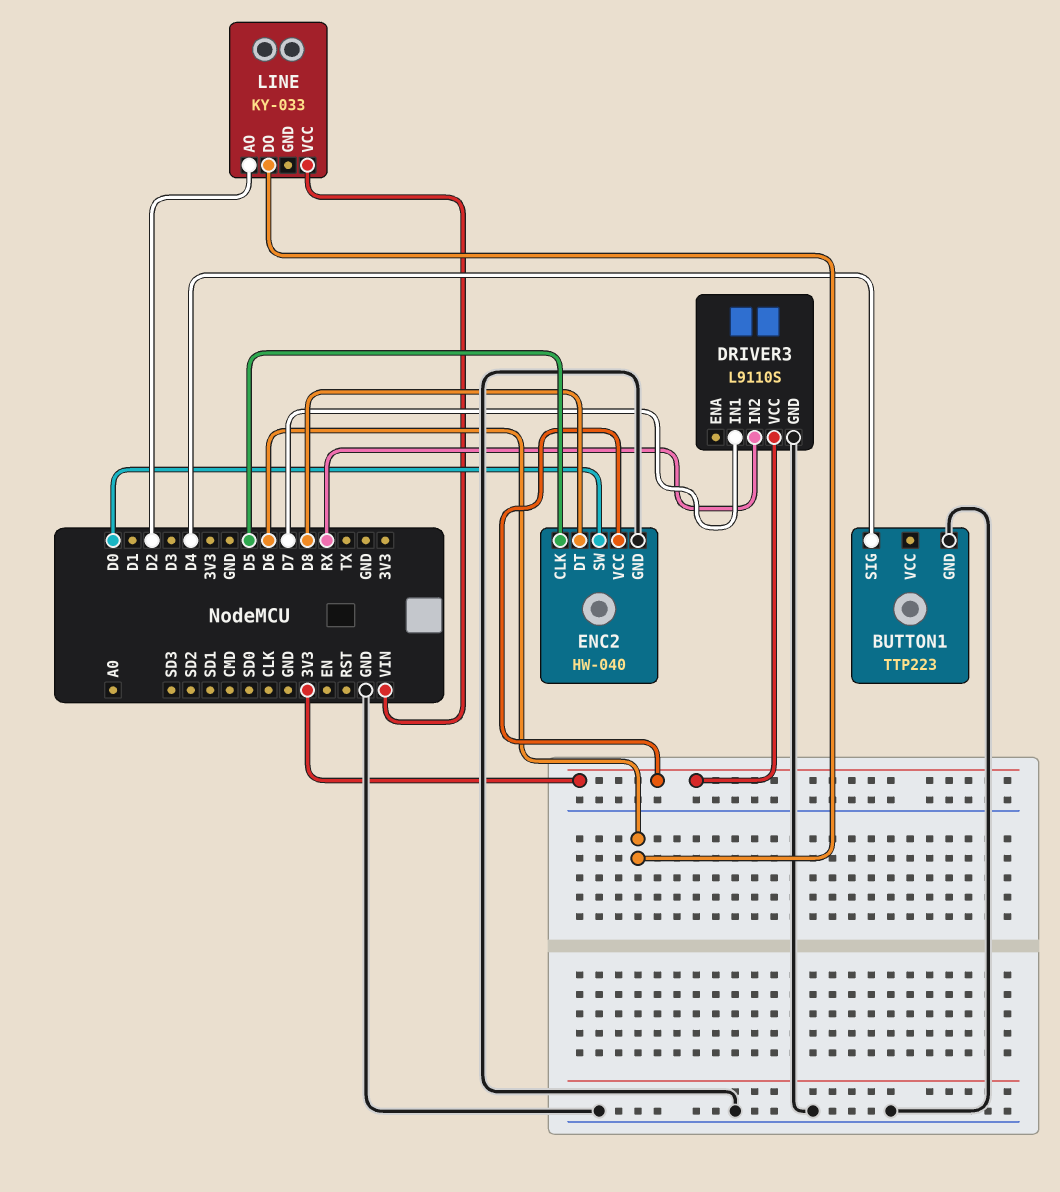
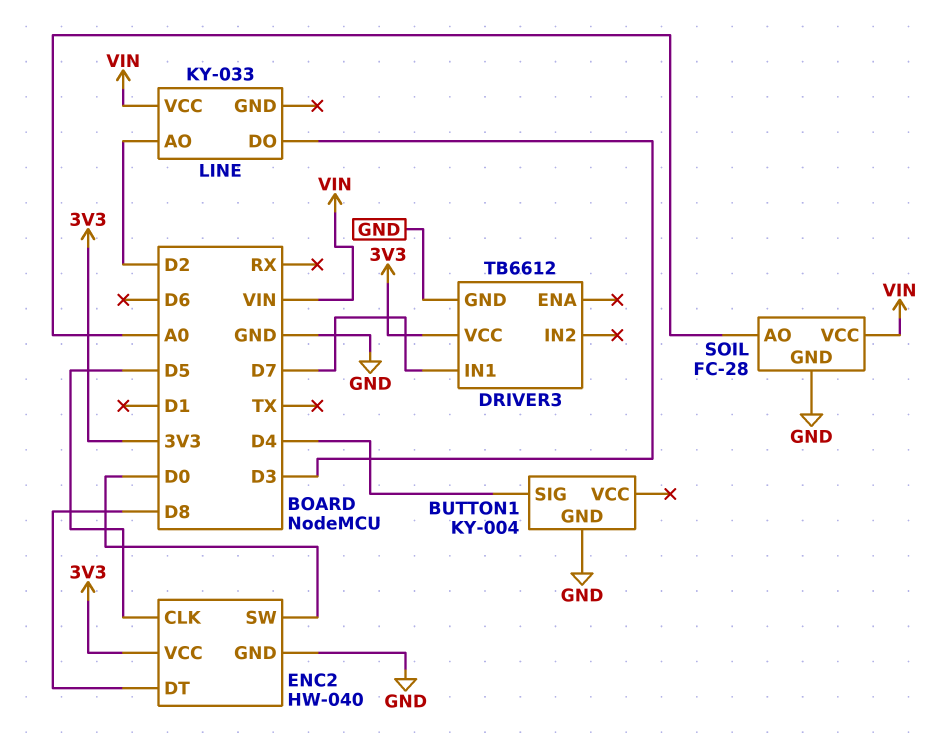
BUTTON1: TTP223 -> KY-004
DRIVER3: L9110S -> TB6612
DRIVER3 pin IN2: RX -> none
LINE pin DO: D6 -> D3
SOIL: none -> FC-28
SOIL pin AO: none -> A0
SOIL pin GND: none -> GND
SOIL pin VCC: none -> VIN

